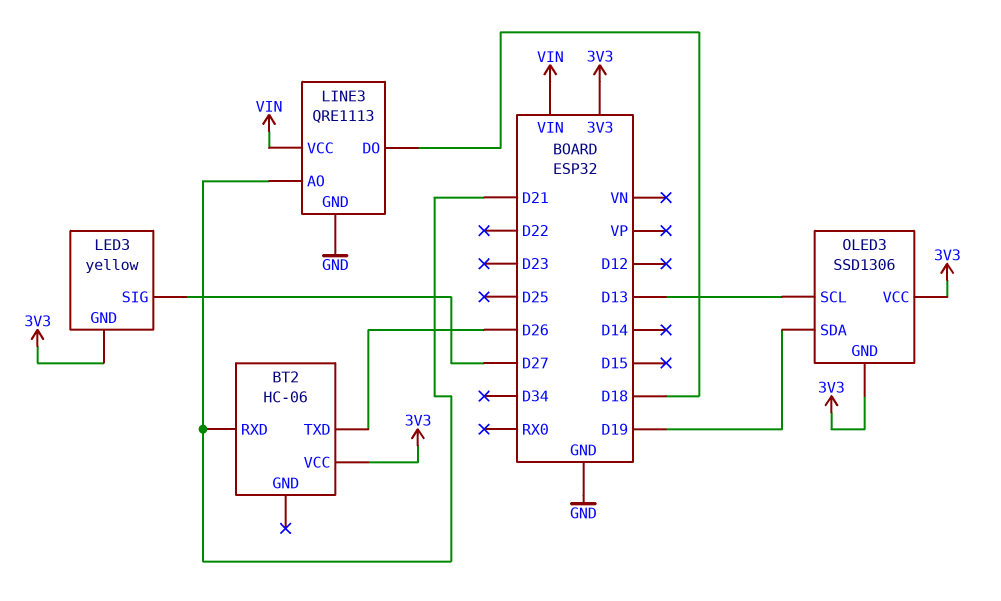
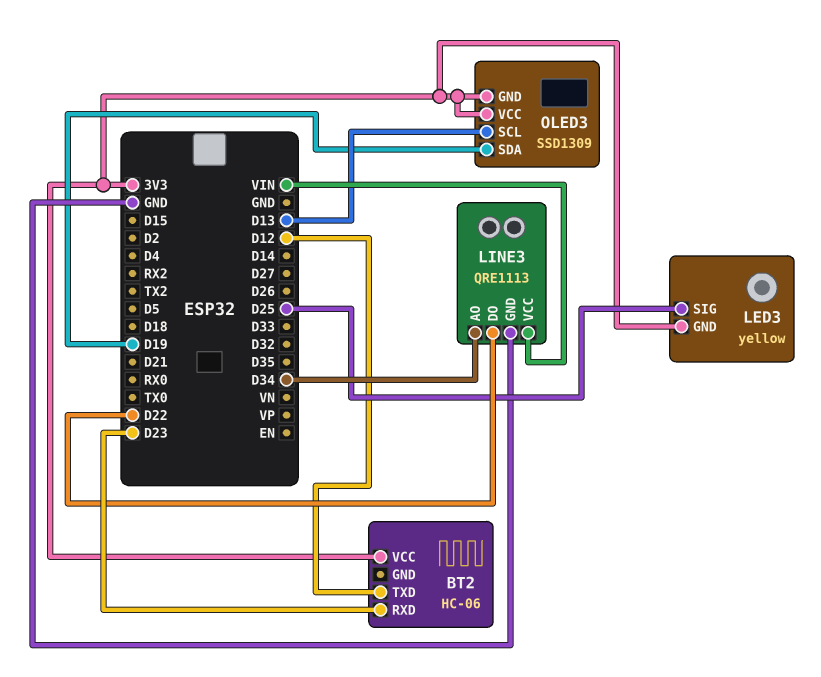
BT2 pin RXD: D21 -> D23
BT2 pin TXD: D26 -> D12
LED3 pin SIG: D27 -> D25
LINE3 pin AO: D21 -> D34
LINE3 pin DO: D18 -> D22
OLED3: SSD1306 -> SSD1309

